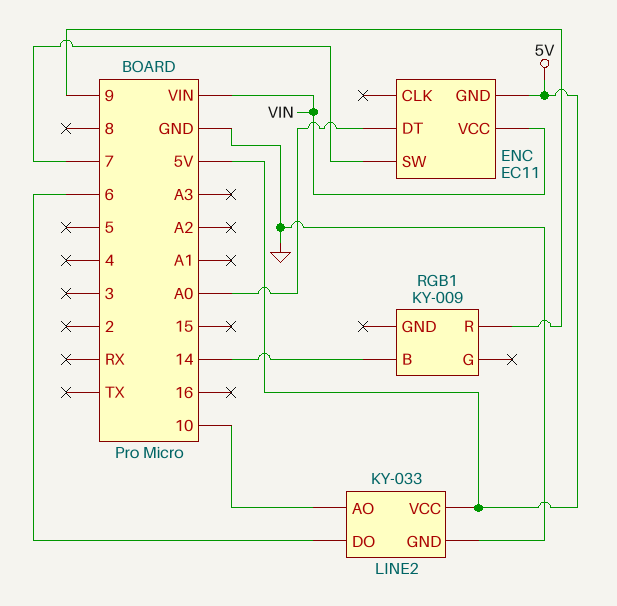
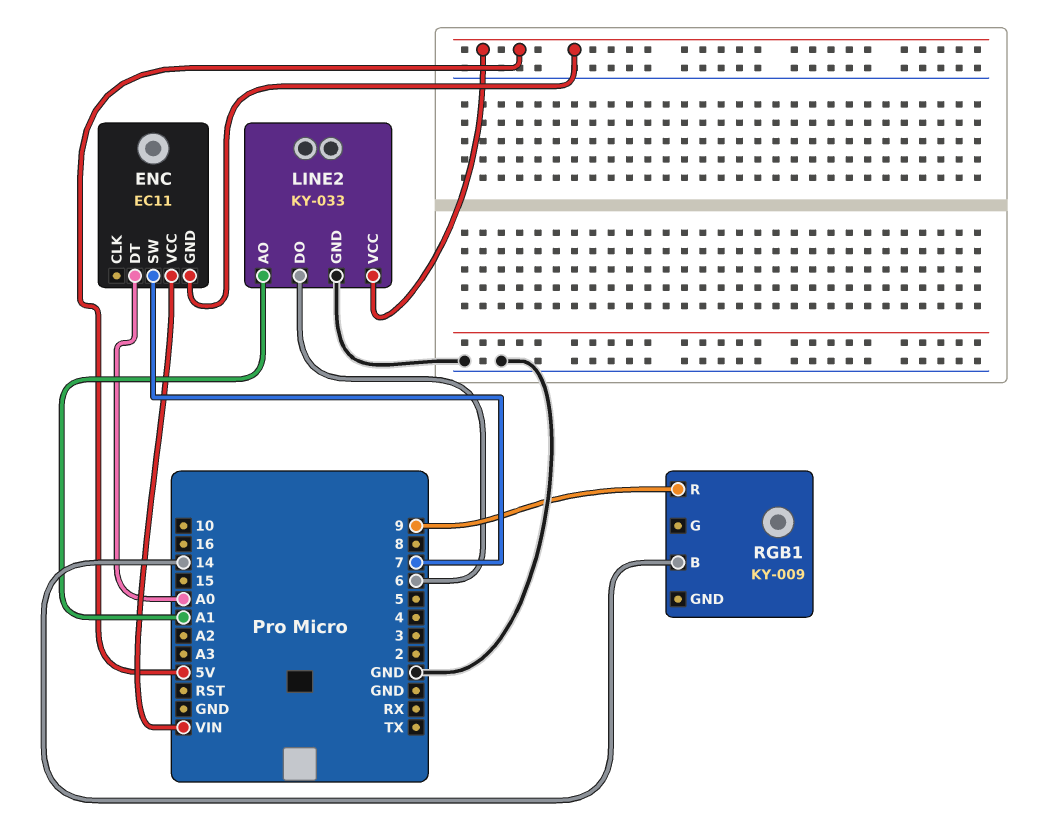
LINE2 pin AO: 10 -> A1

